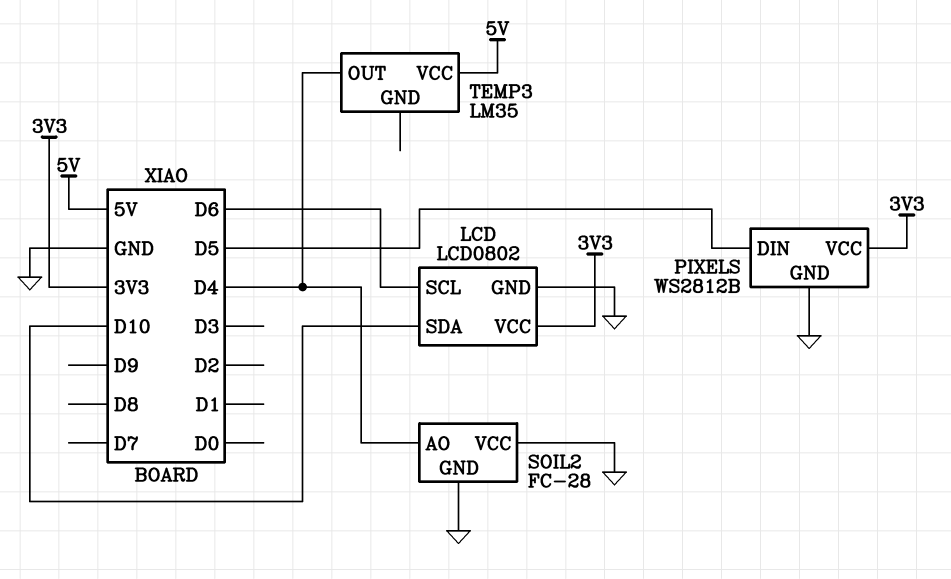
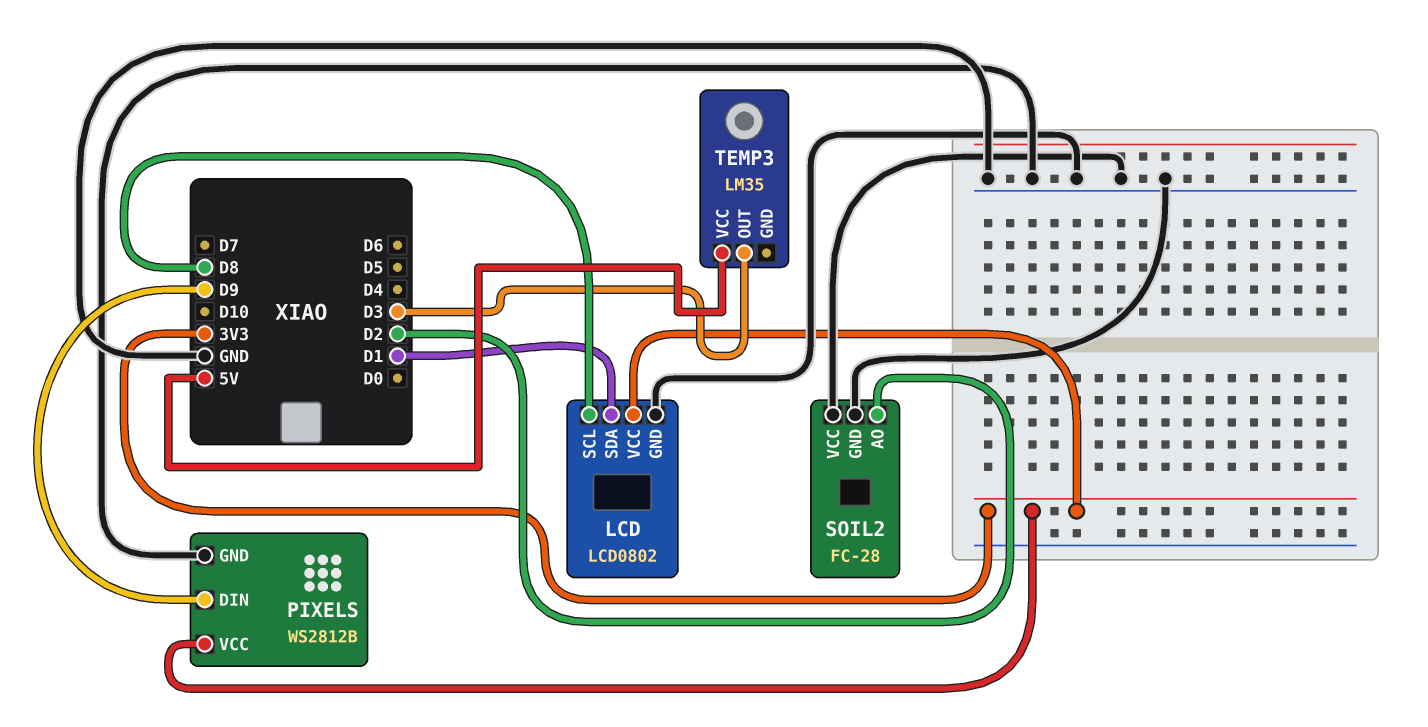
LCD pin SCL: D6 -> D8
LCD pin SDA: D10 -> D1
PIXELS pin DIN: D5 -> D9
SOIL2 pin AO: D4 -> D2
TEMP3 pin OUT: D4 -> D3

